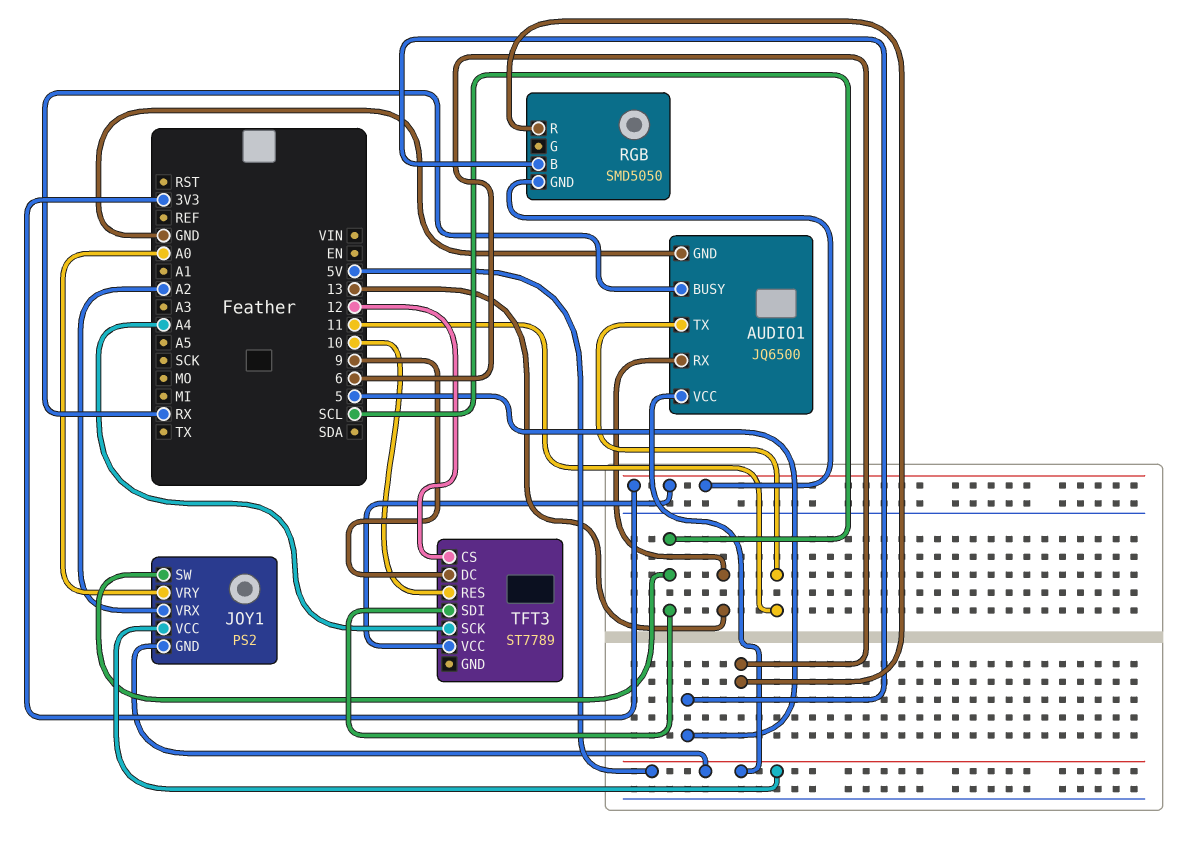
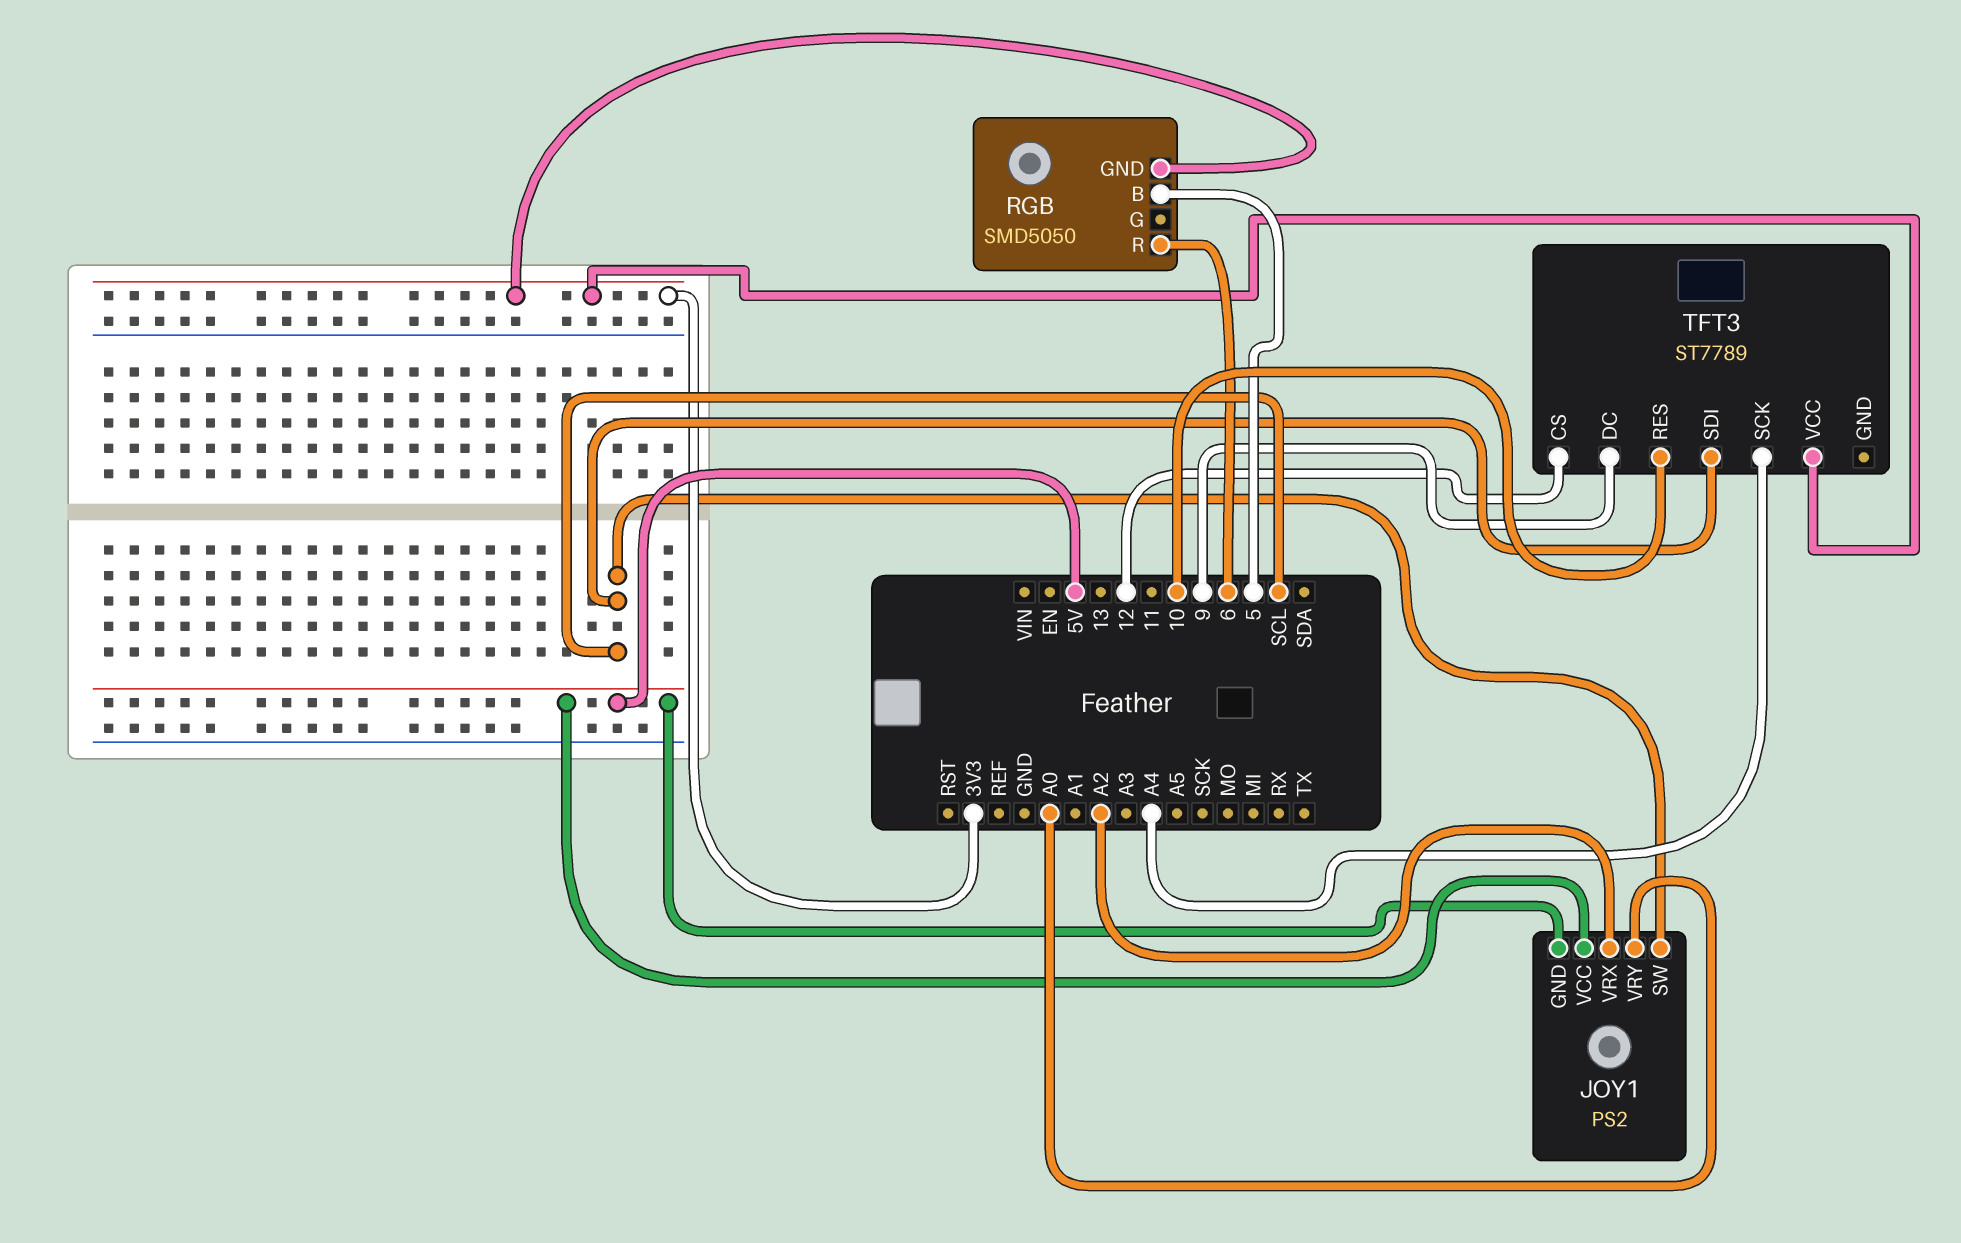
AUDIO1: JQ6500 -> none
AUDIO1 pin BUSY: RX -> none
AUDIO1 pin GND: GND -> none
AUDIO1 pin RX: 13 -> none
AUDIO1 pin TX: 11 -> none
AUDIO1 pin VCC: 5V -> none

